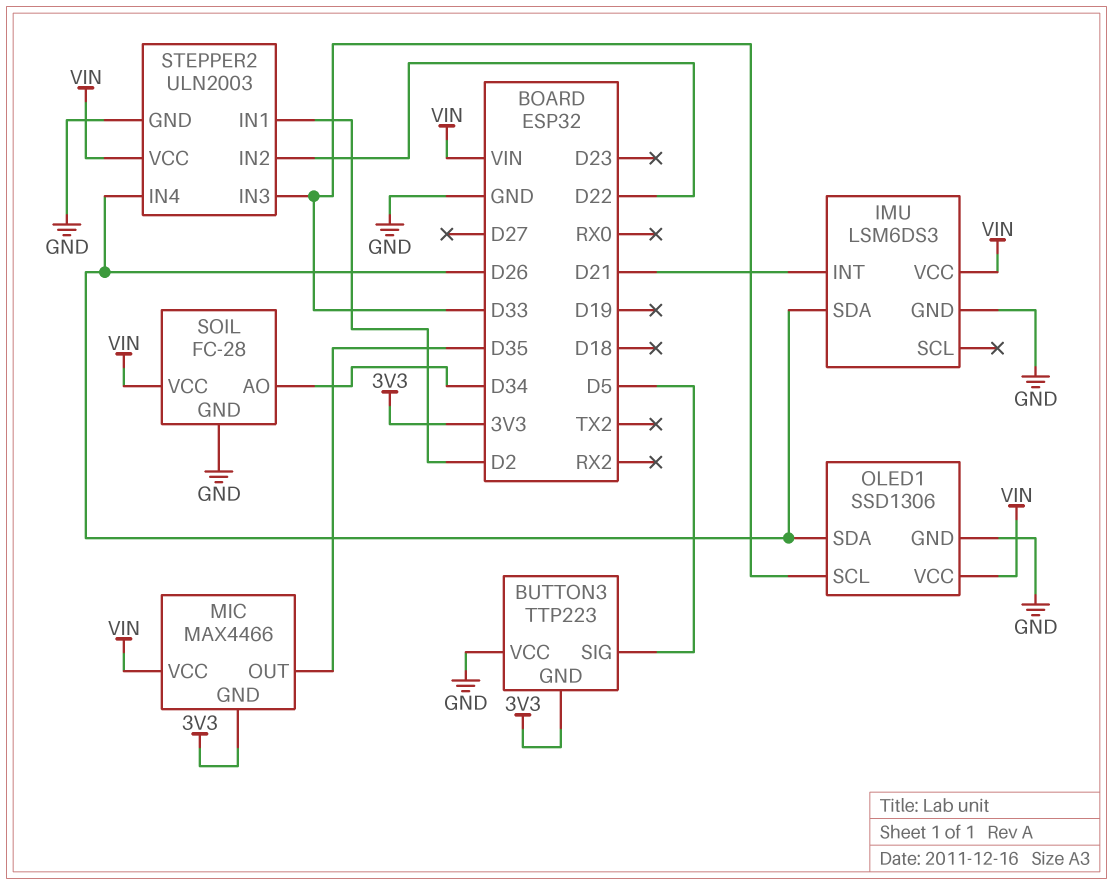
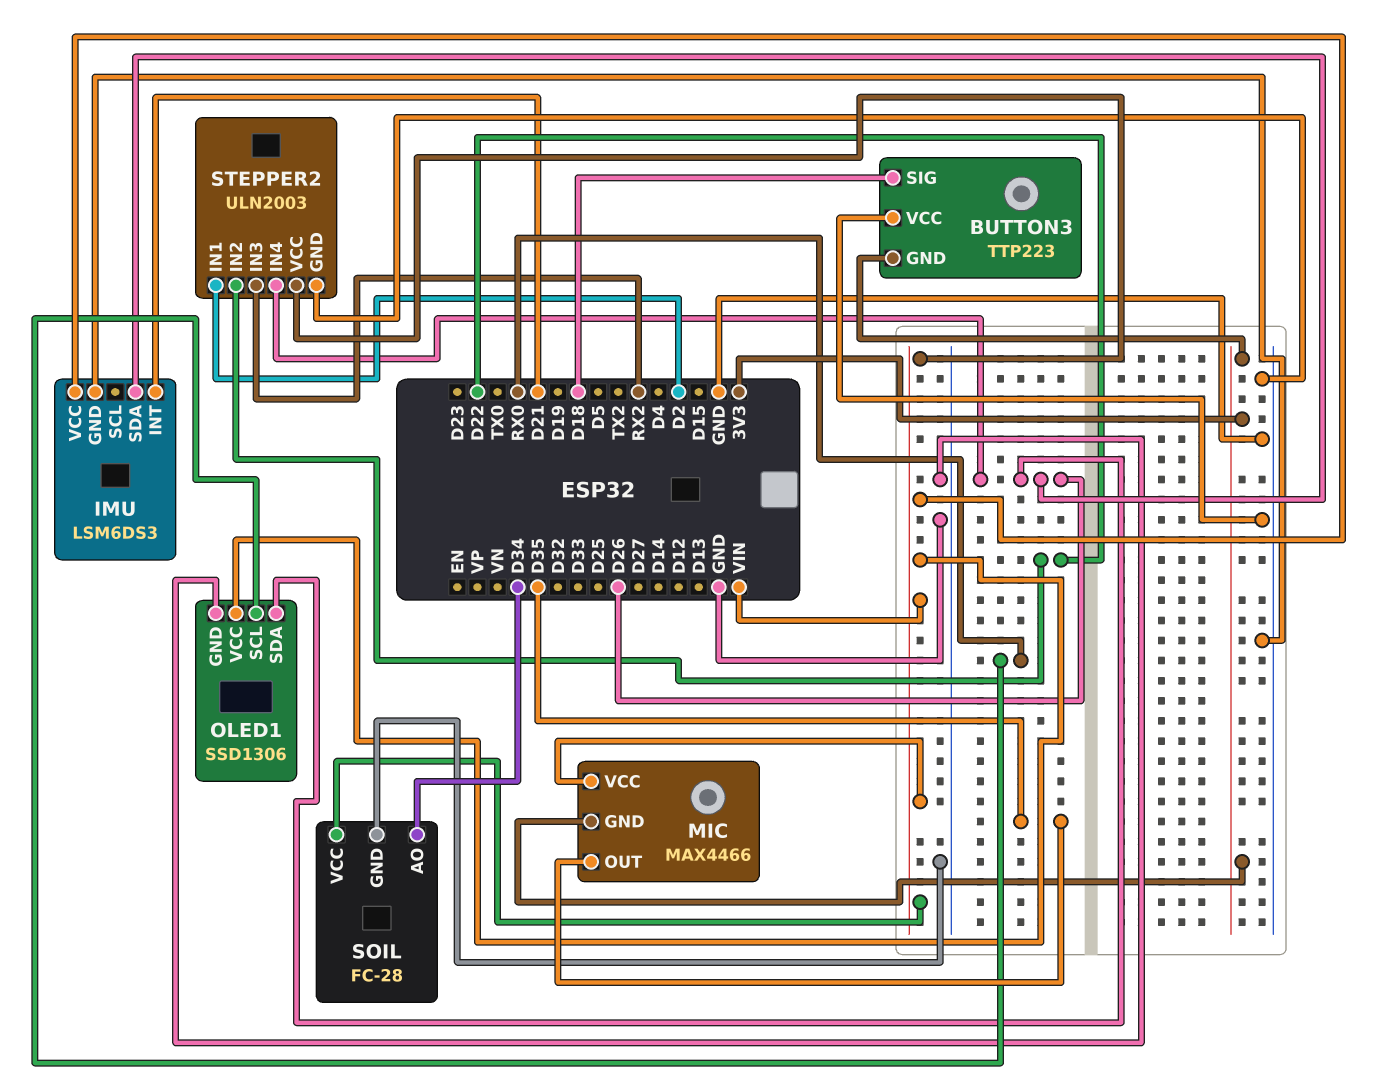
BUTTON3 pin SIG: D5 -> D18
OLED1 pin SCL: D33 -> RX0
STEPPER2 pin IN3: D33 -> RX2

